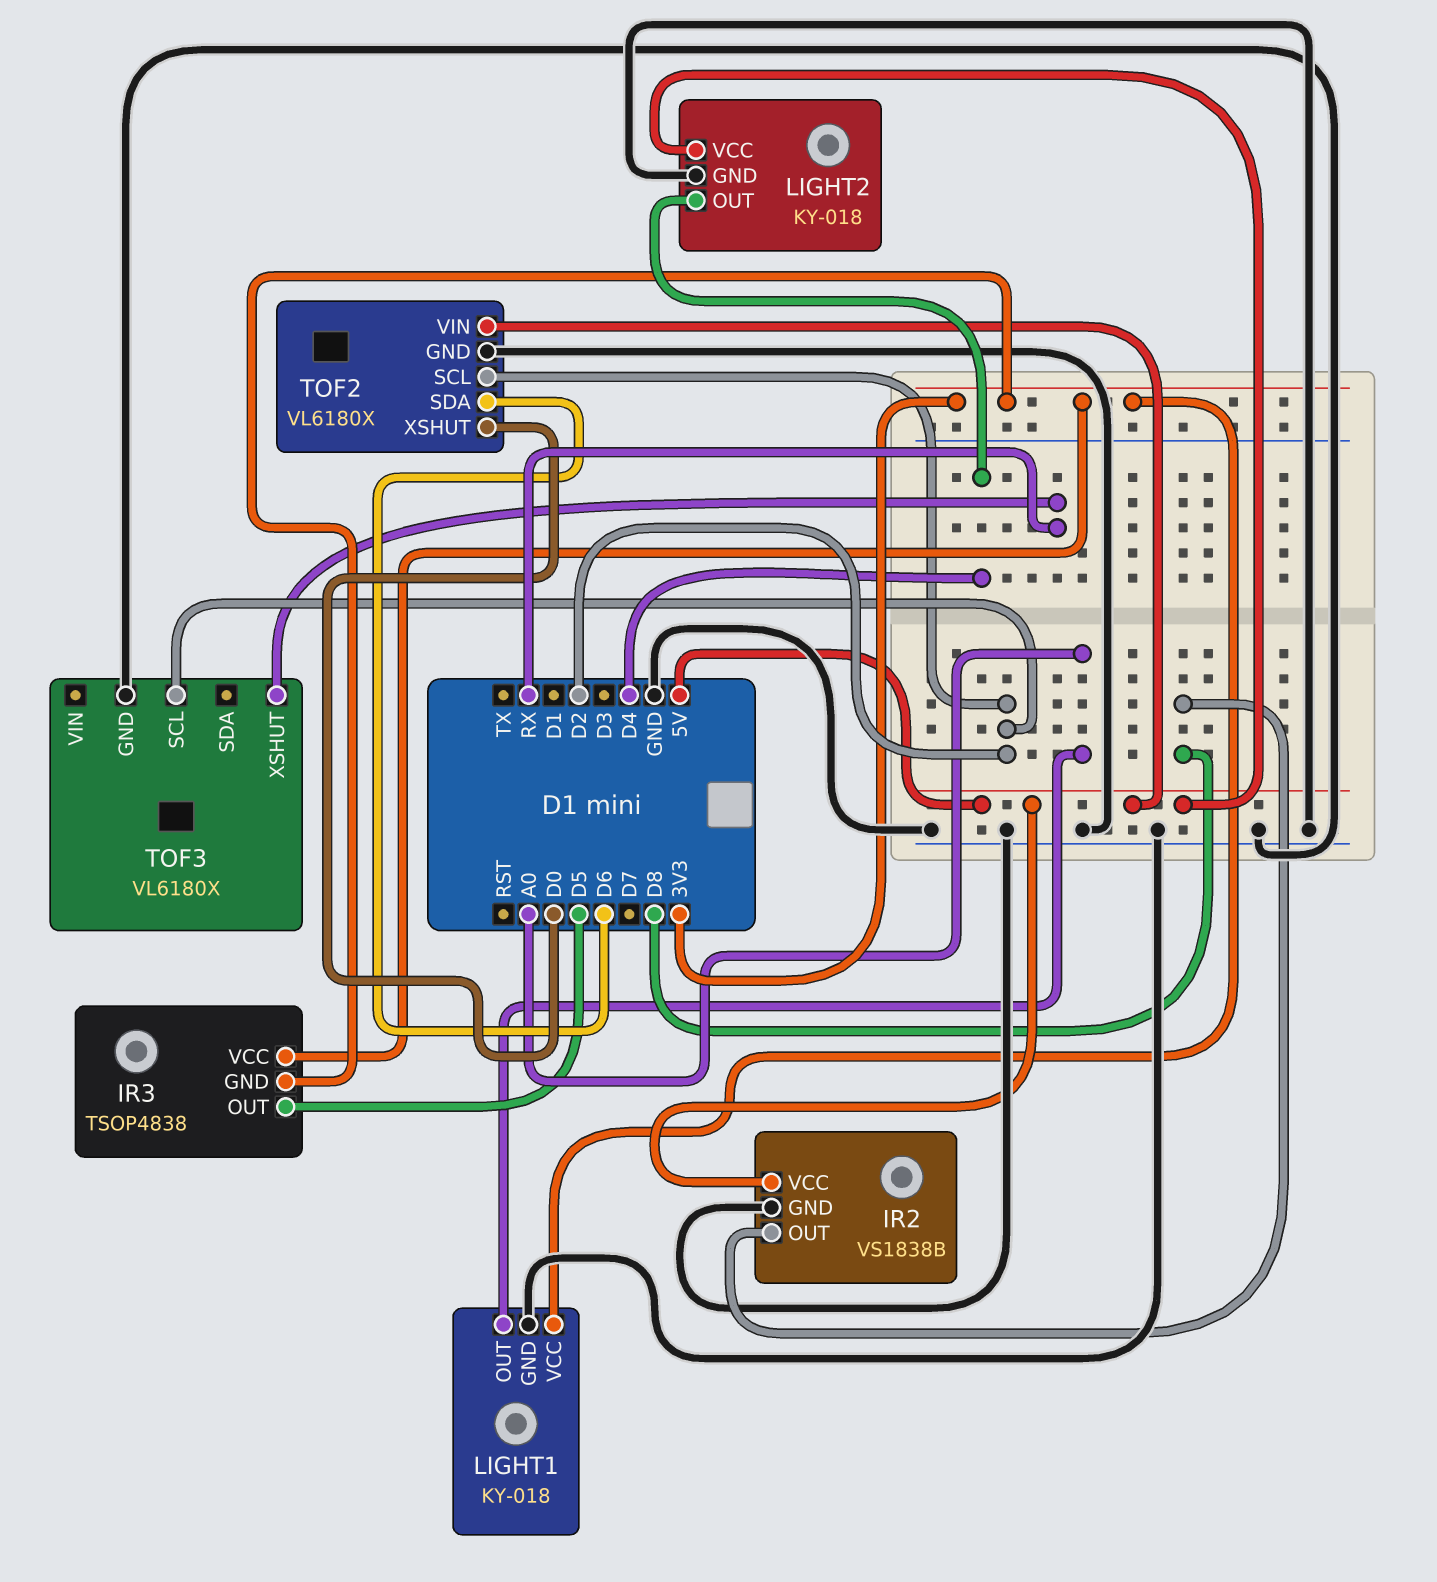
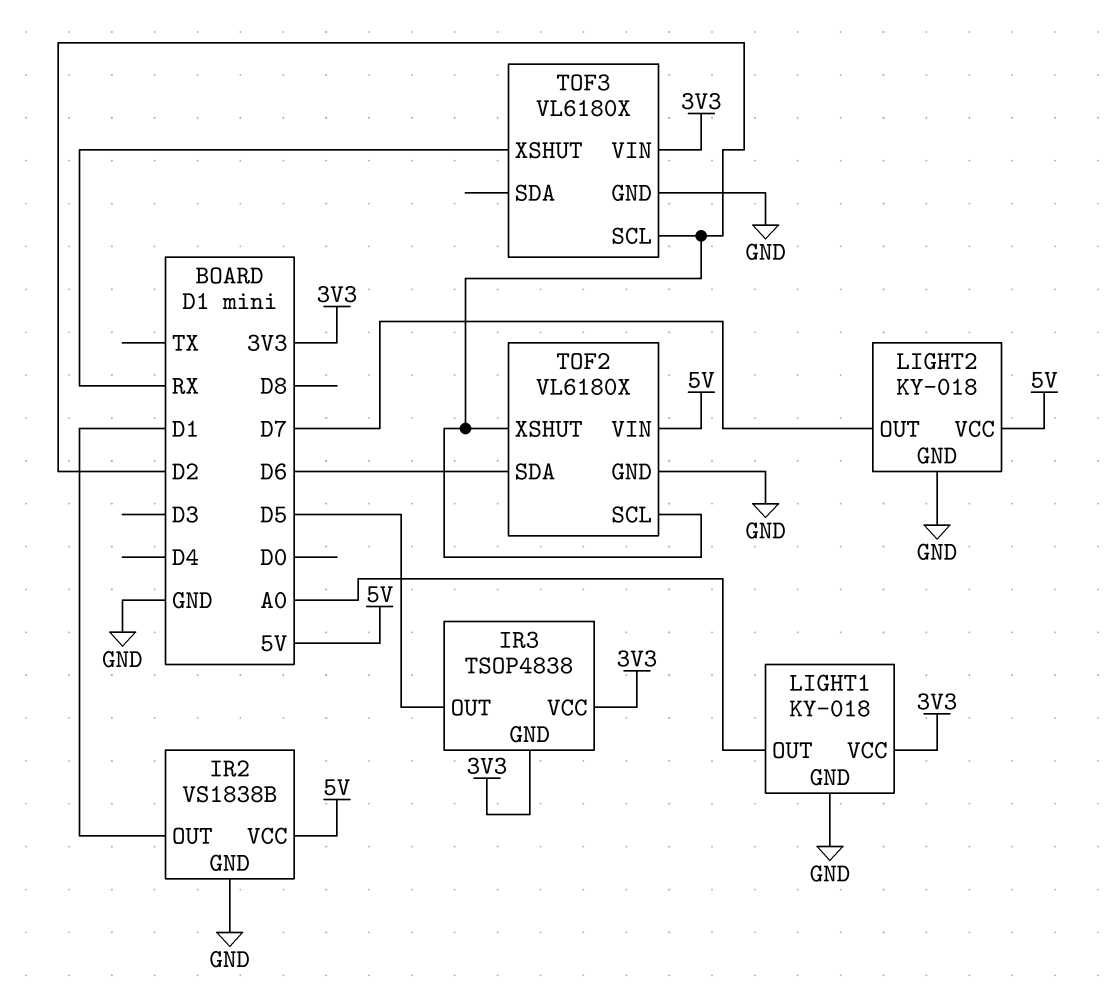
IR2 pin OUT: D8 -> D1
LIGHT2 pin OUT: D4 -> D7
TOF2 pin XSHUT: D0 -> D2
TOF3 pin VIN: none -> 3V3

